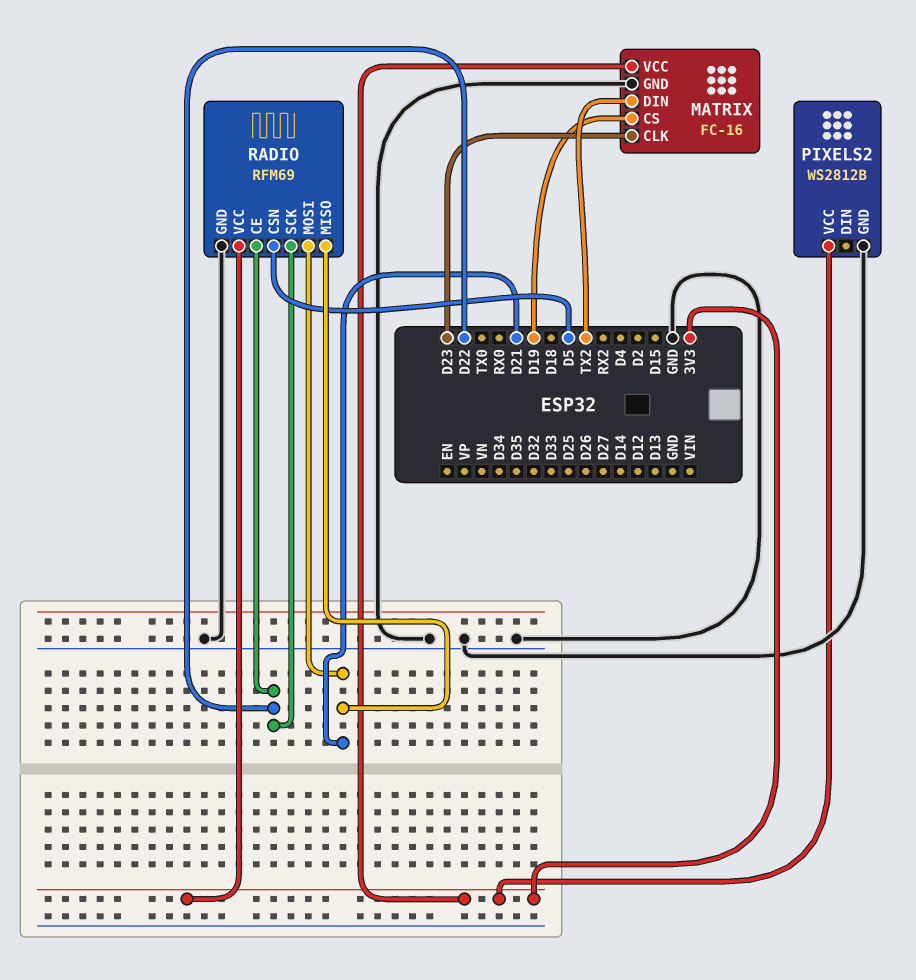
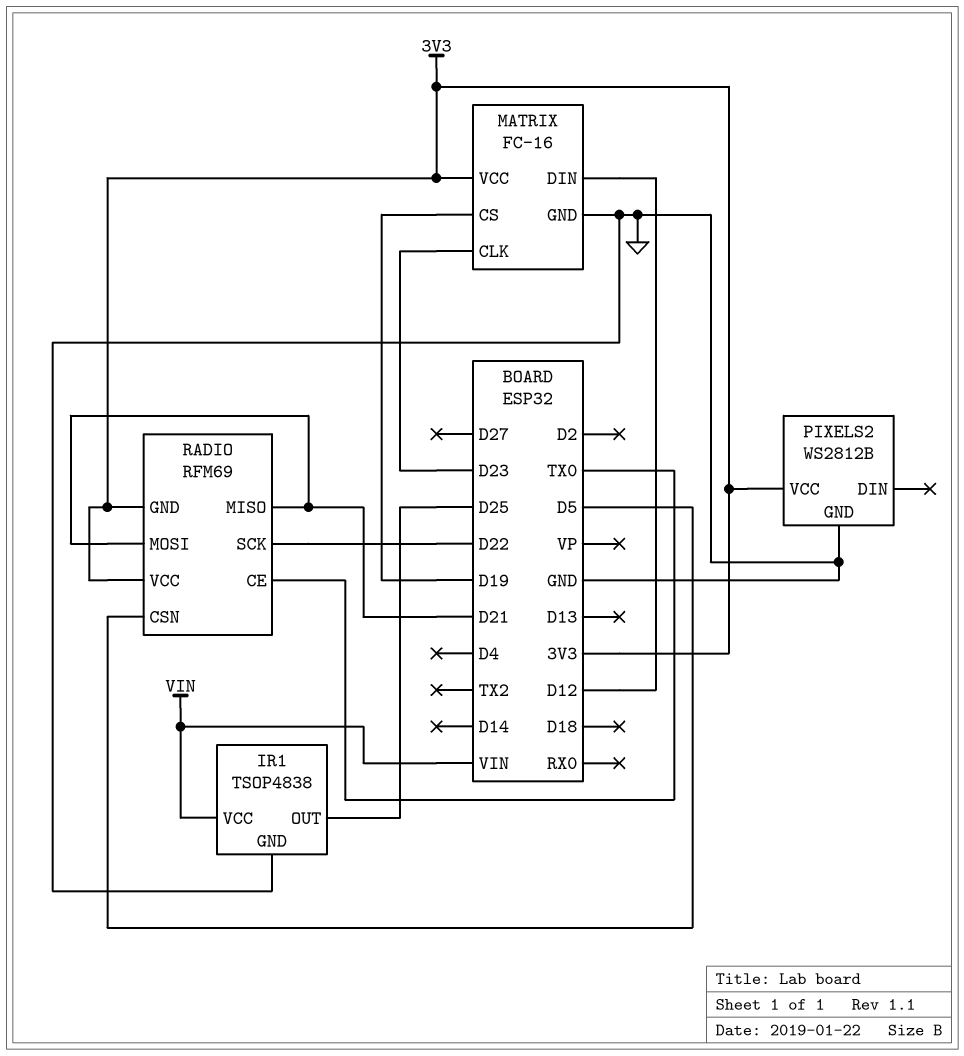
IR1: none -> TSOP4838
IR1 pin GND: none -> GND
IR1 pin OUT: none -> D25
IR1 pin VCC: none -> VIN
MATRIX pin DIN: TX2 -> D12
RADIO pin CE: D22 -> TX0
RADIO pin GND: GND -> 3V3

